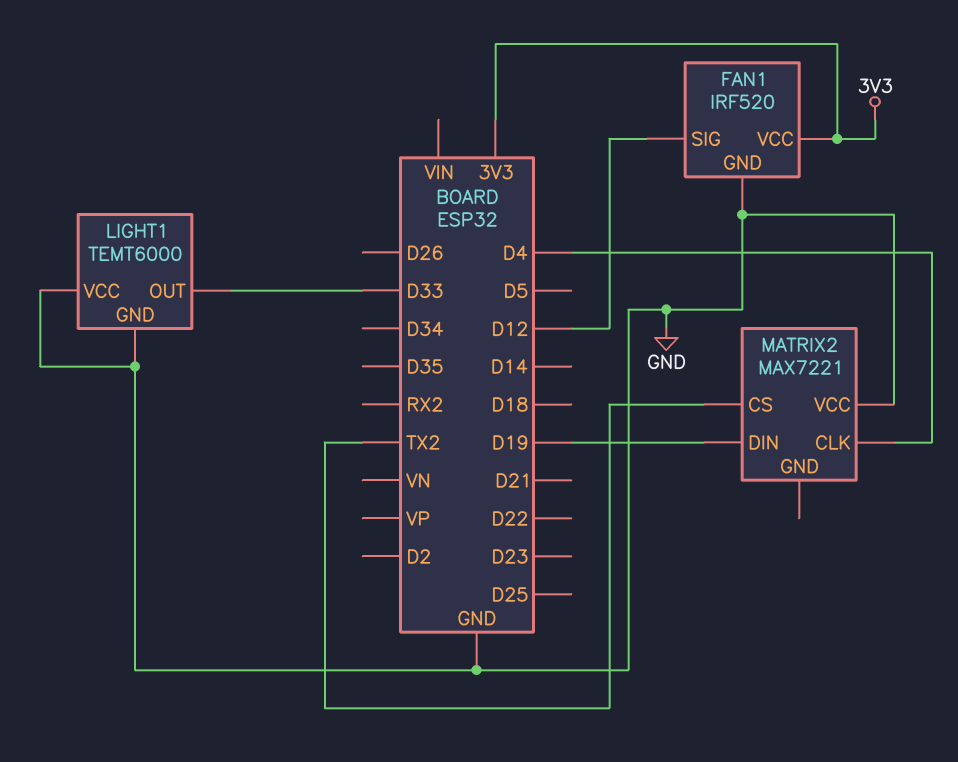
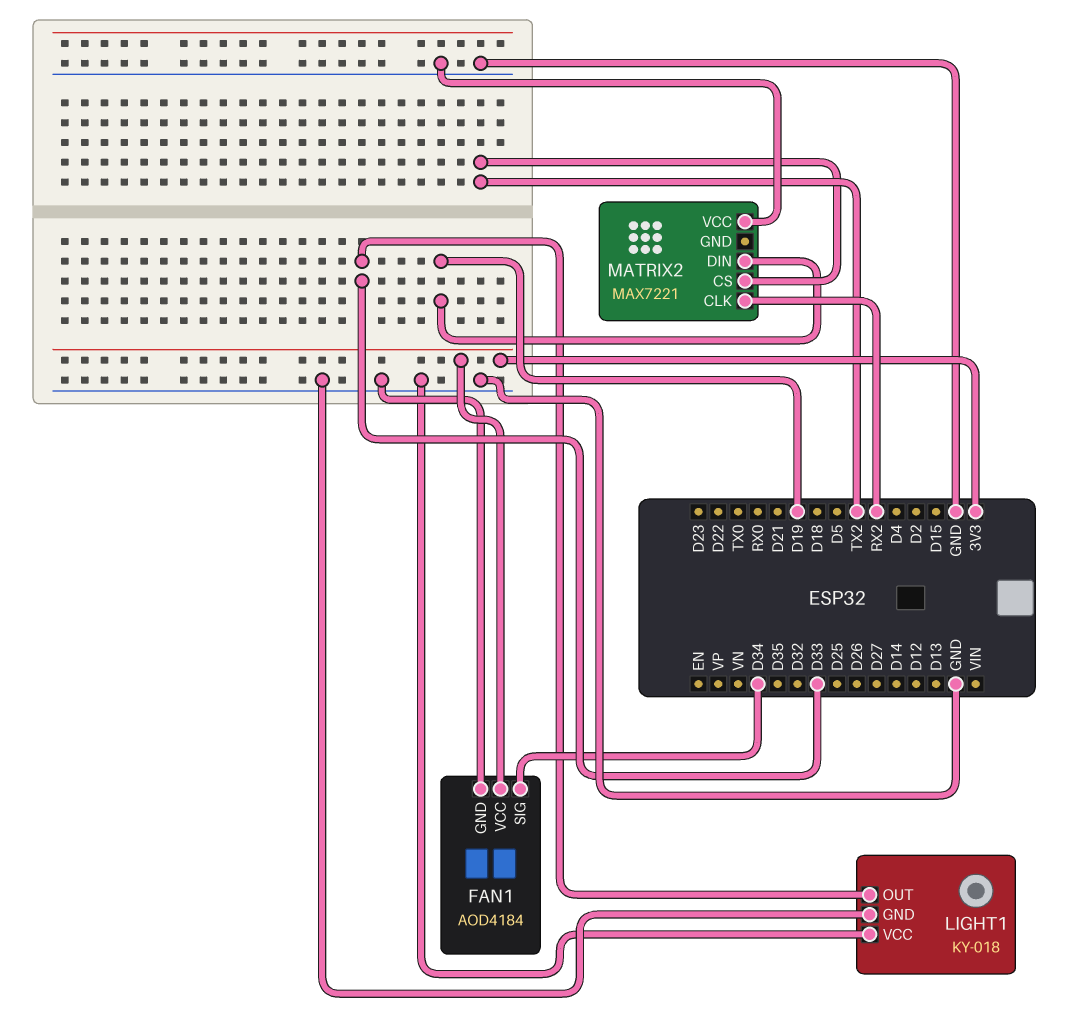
FAN1: IRF520 -> AOD4184
FAN1 pin SIG: D12 -> D34
LIGHT1: TEMT6000 -> KY-018
MATRIX2 pin CLK: D4 -> RX2

